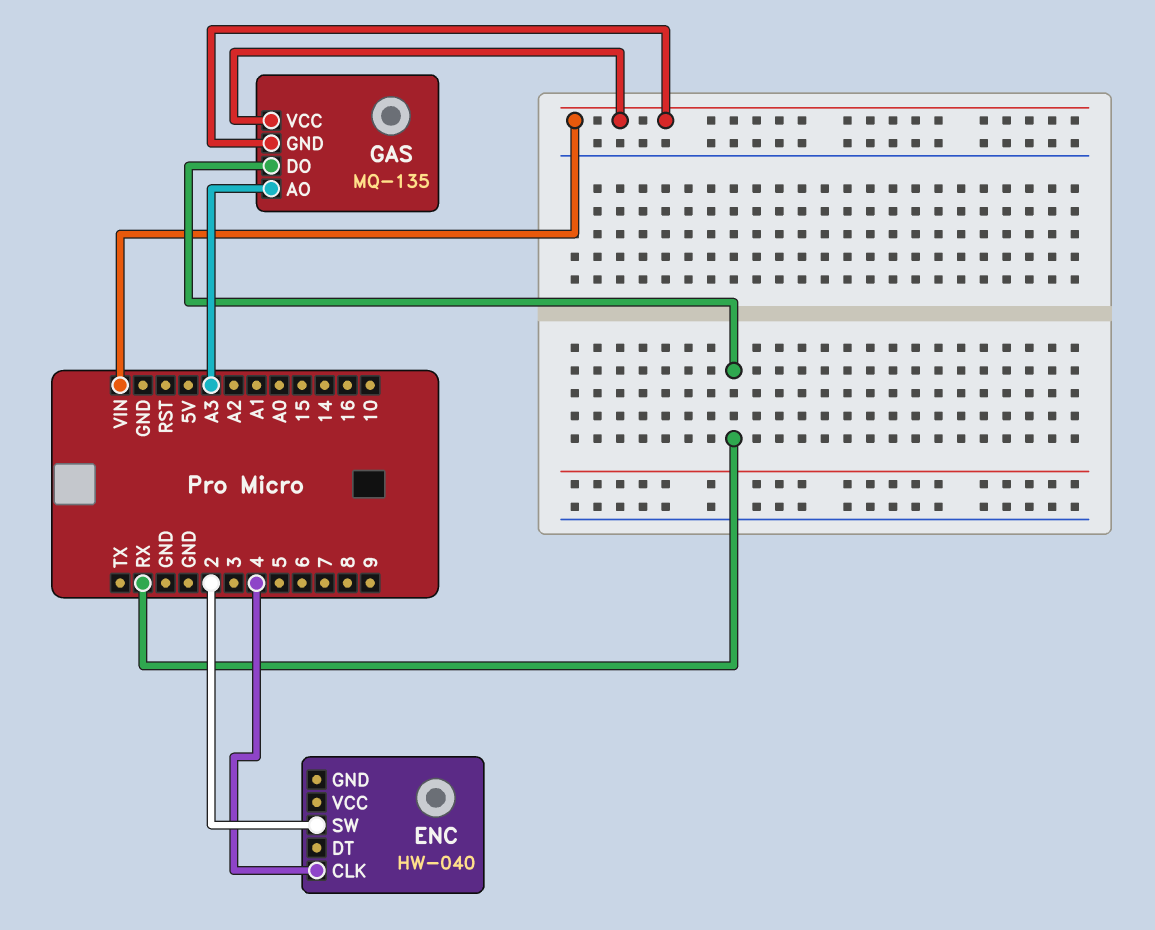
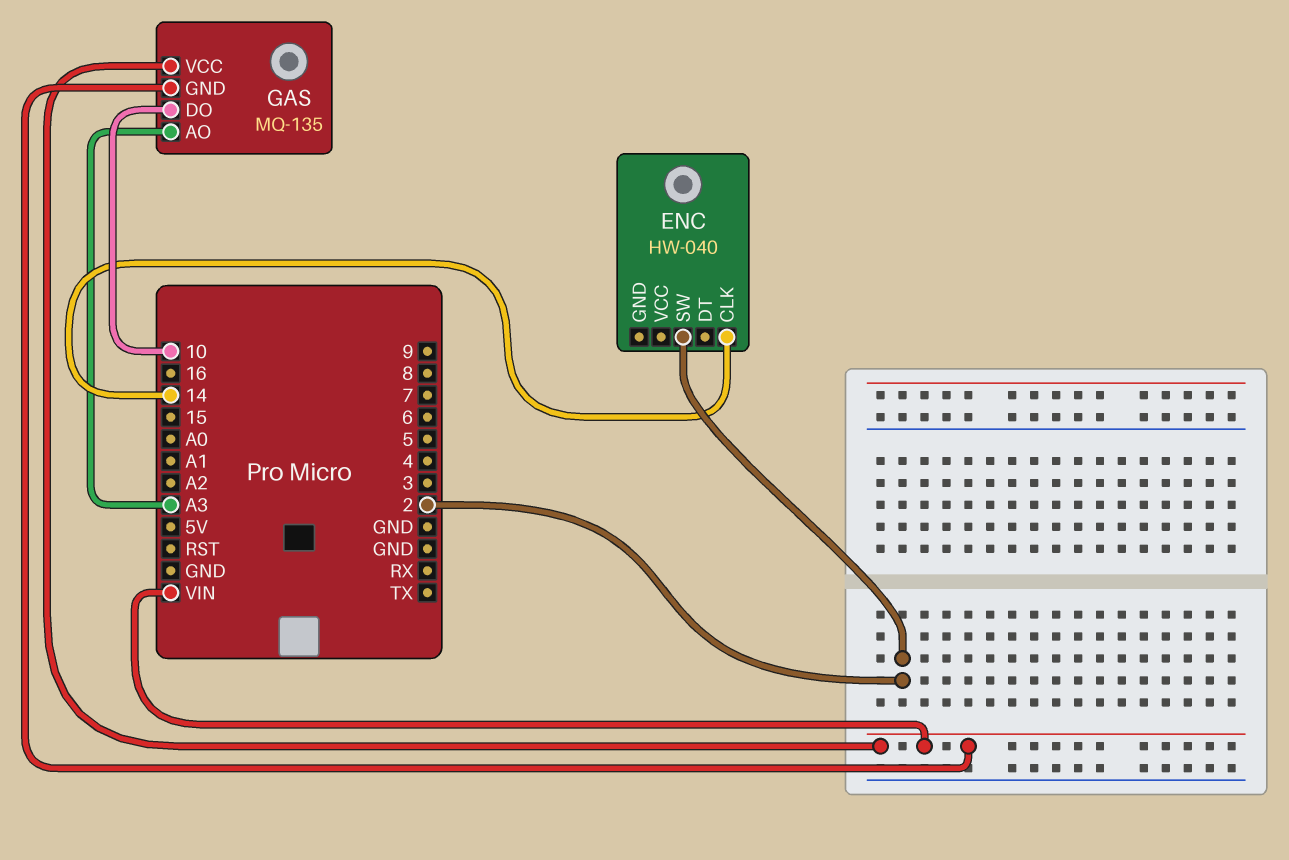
ENC pin CLK: 4 -> 14
GAS pin DO: RX -> 10

